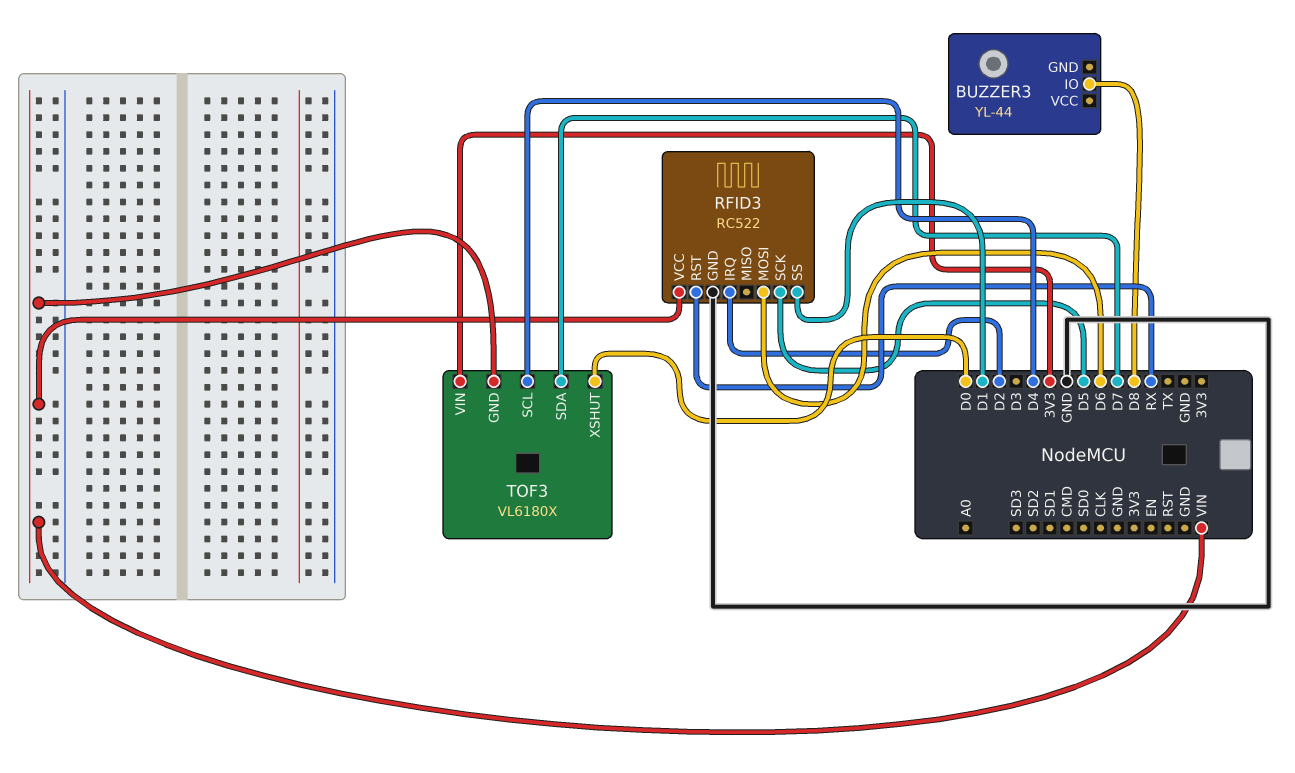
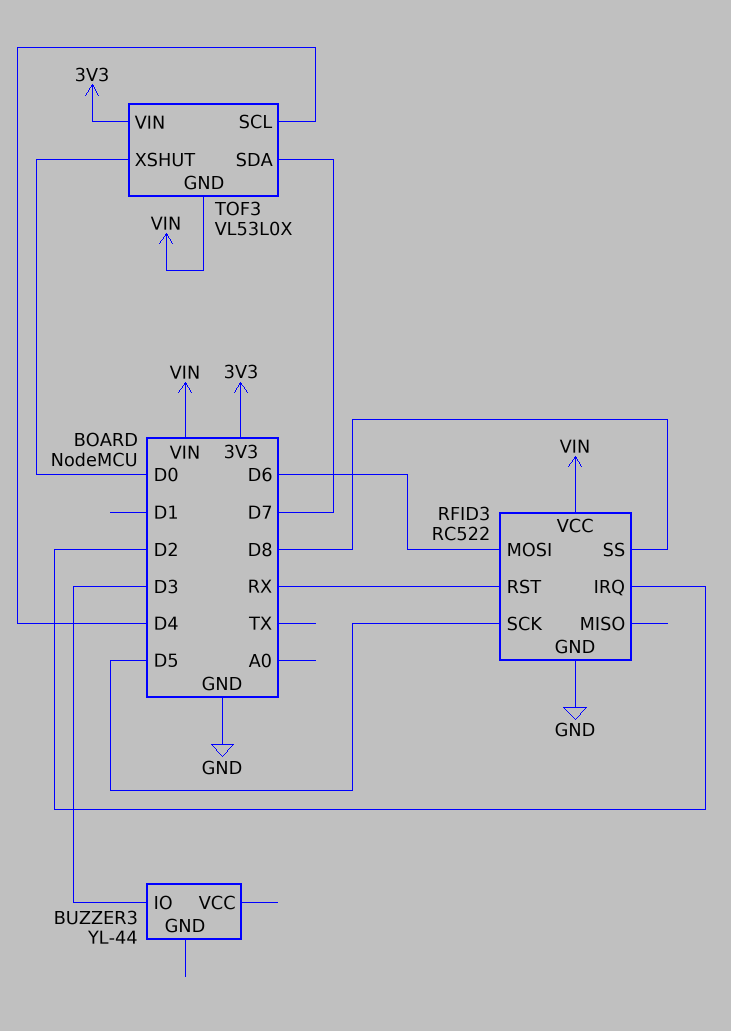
BUZZER3 pin IO: D8 -> D3
RFID3 pin SS: D1 -> D8
TOF3: VL6180X -> VL53L0X

